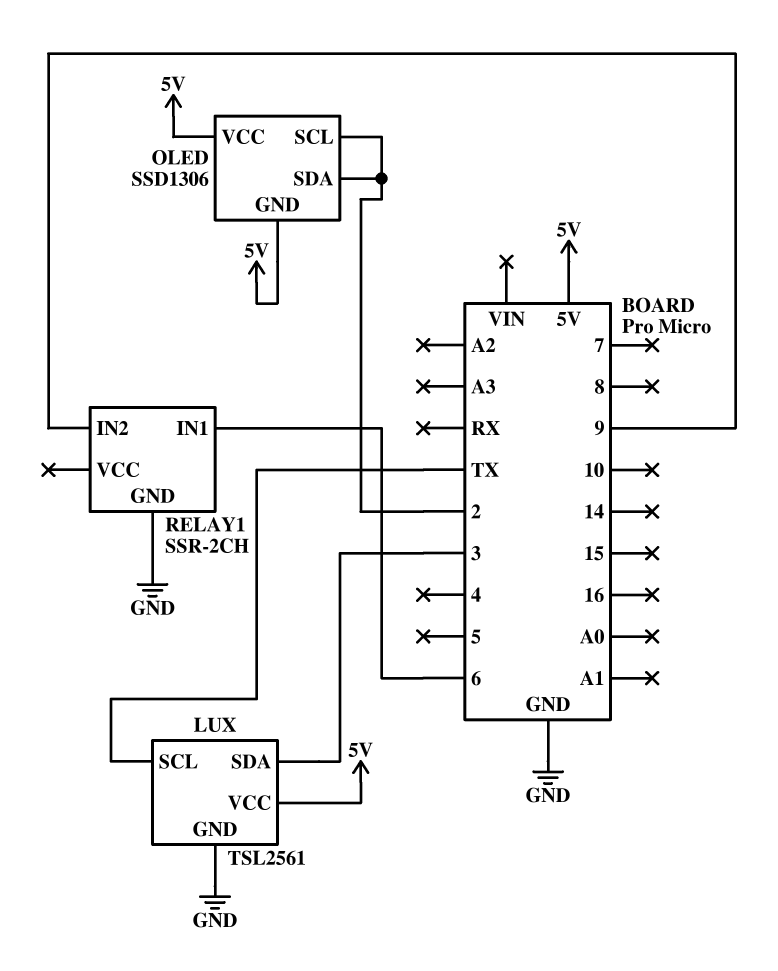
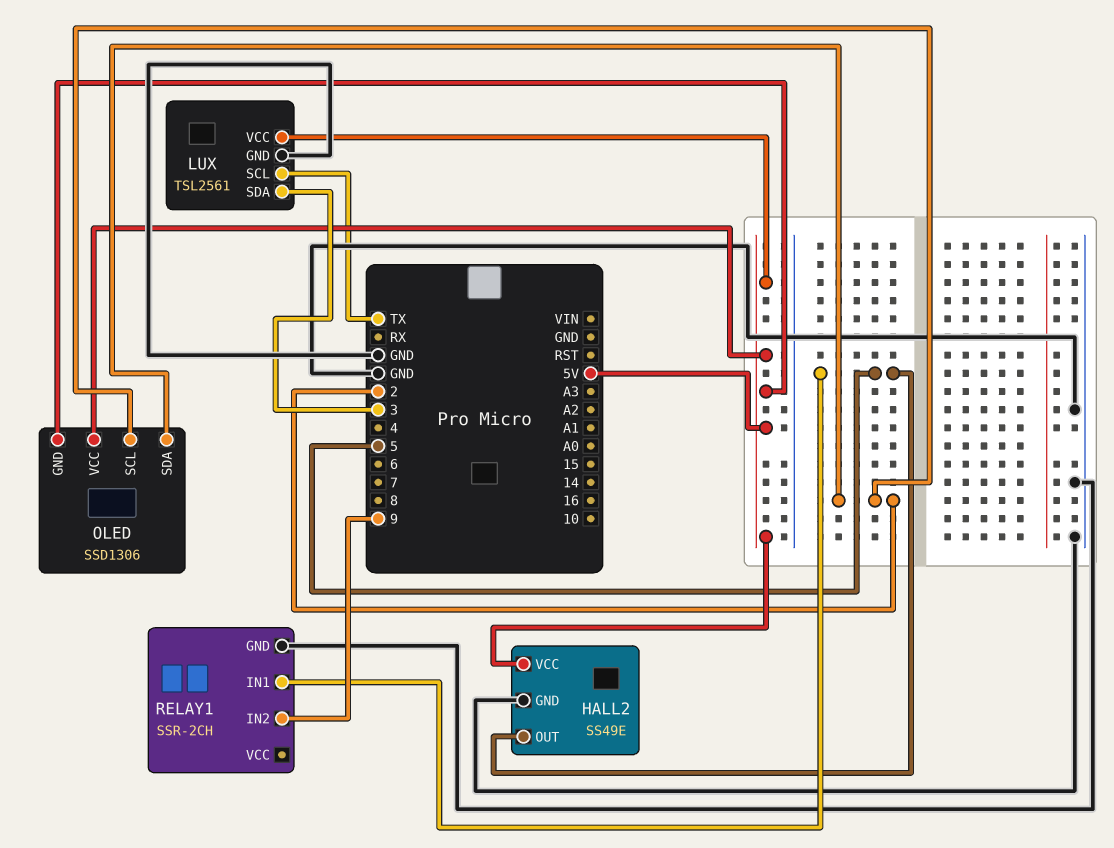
HALL2: none -> SS49E
HALL2 pin GND: none -> GND
HALL2 pin OUT: none -> 5
HALL2 pin VCC: none -> 5V
RELAY1 pin IN1: 6 -> 5

